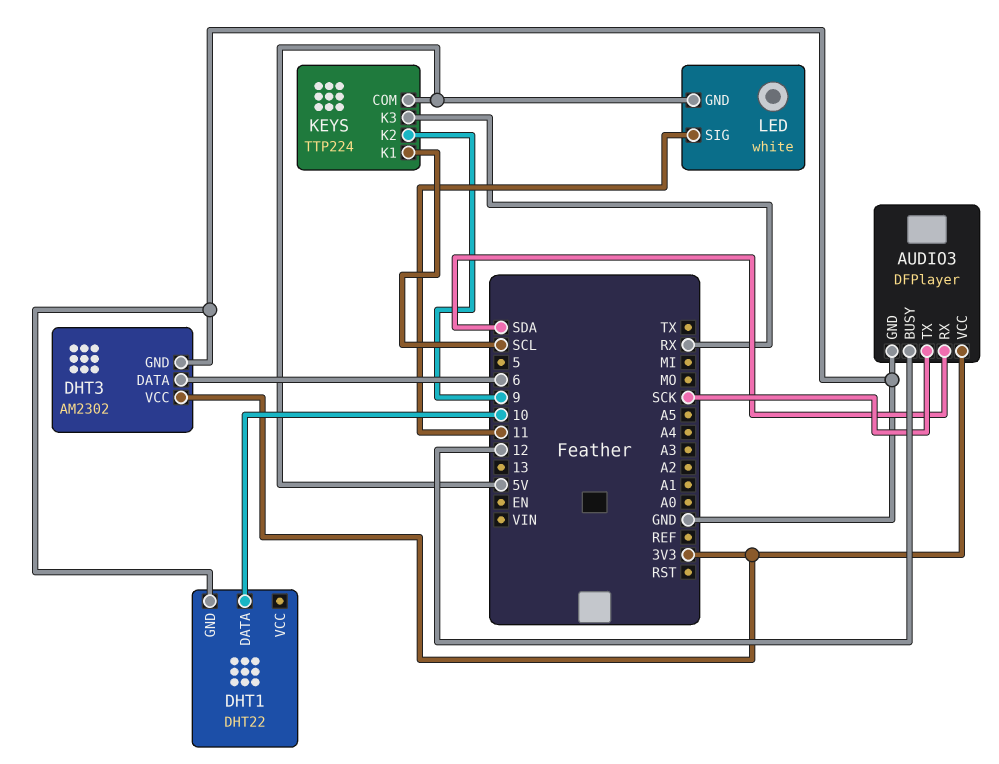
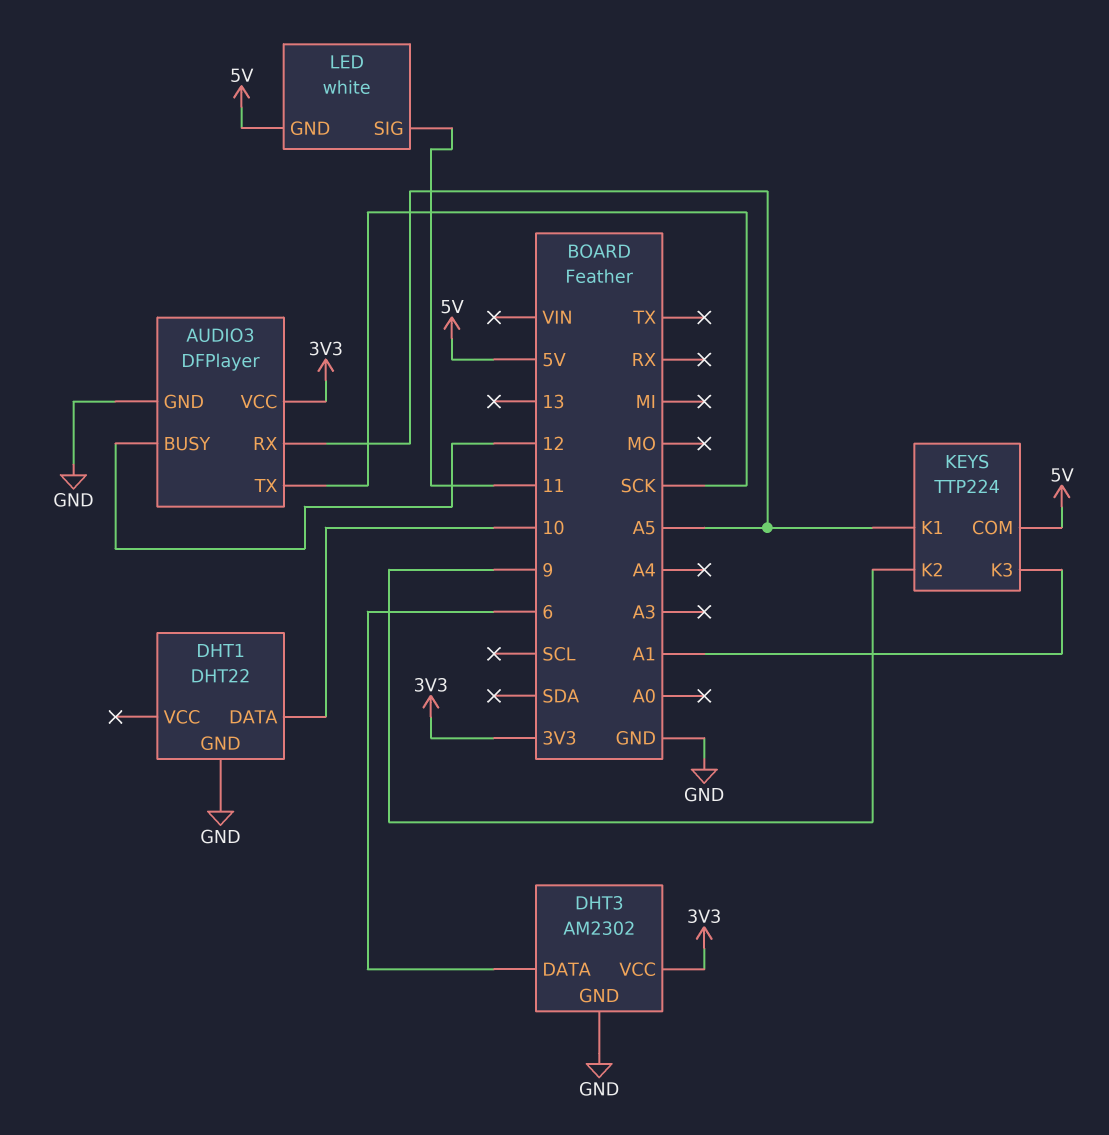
AUDIO3 pin RX: SDA -> A5
KEYS pin K1: SCL -> A5
KEYS pin K3: RX -> A1

